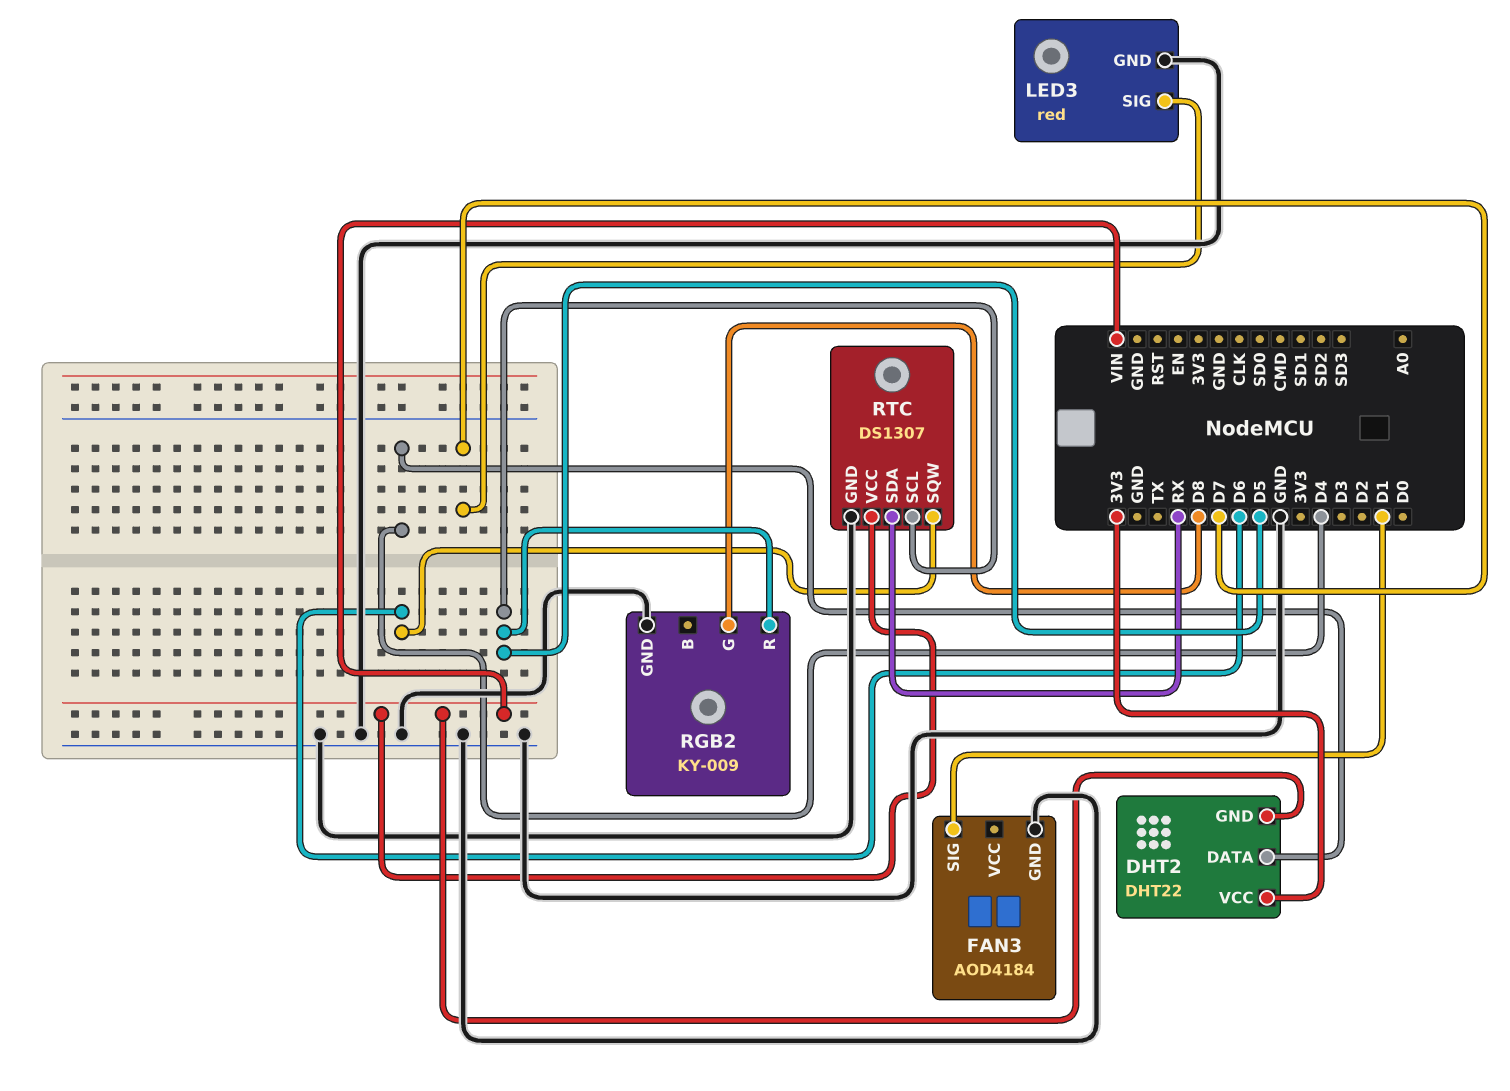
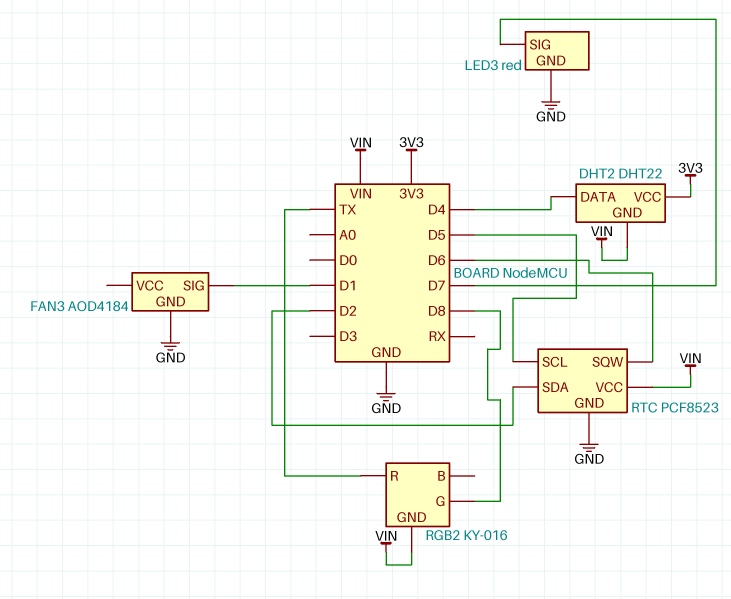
RGB2: KY-009 -> KY-016
RGB2 pin GND: GND -> VIN
RGB2 pin R: D5 -> TX
RTC: DS1307 -> PCF8523
RTC pin SDA: RX -> D2

